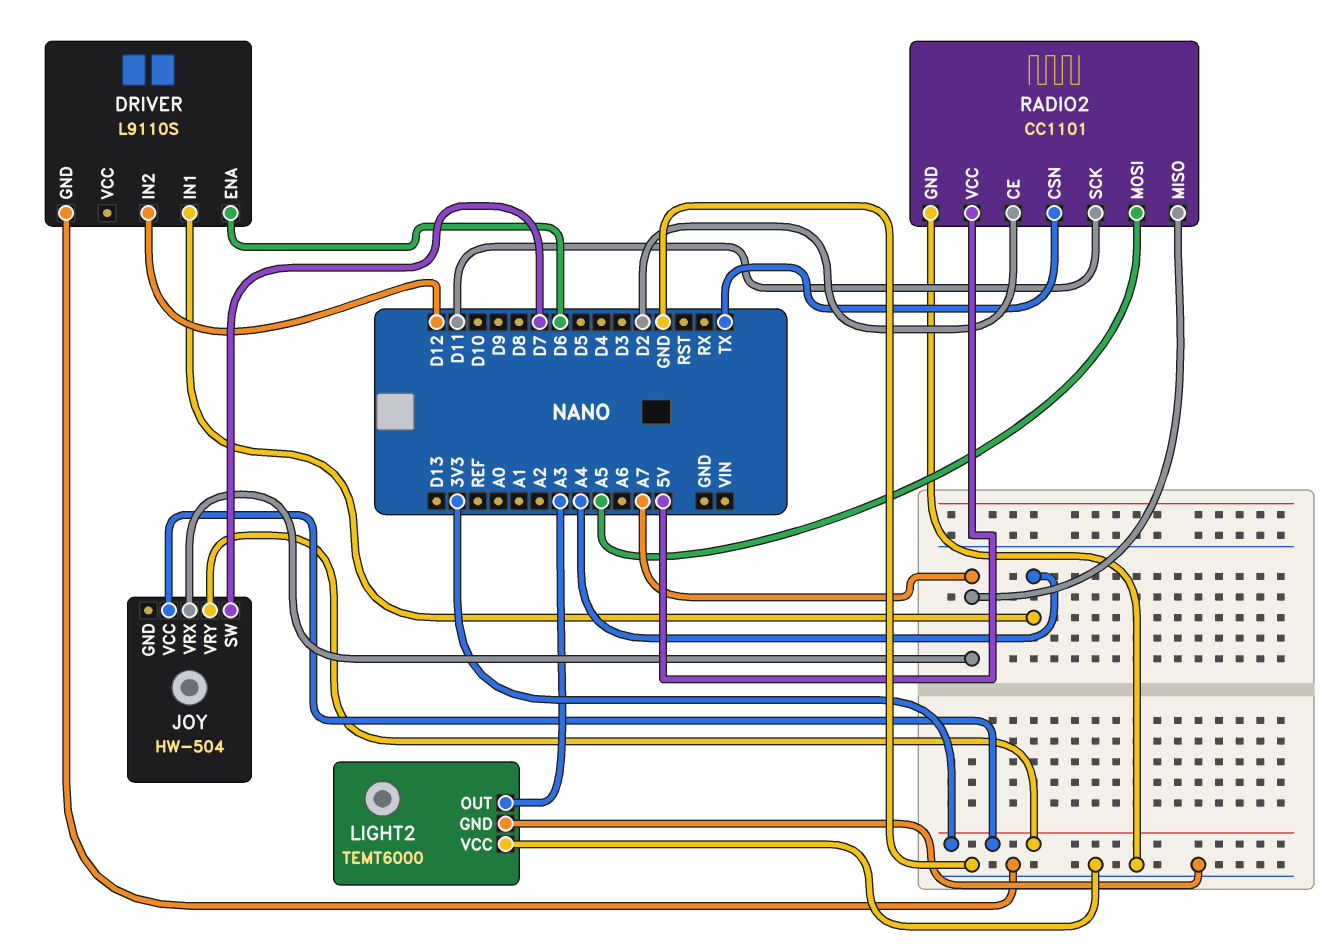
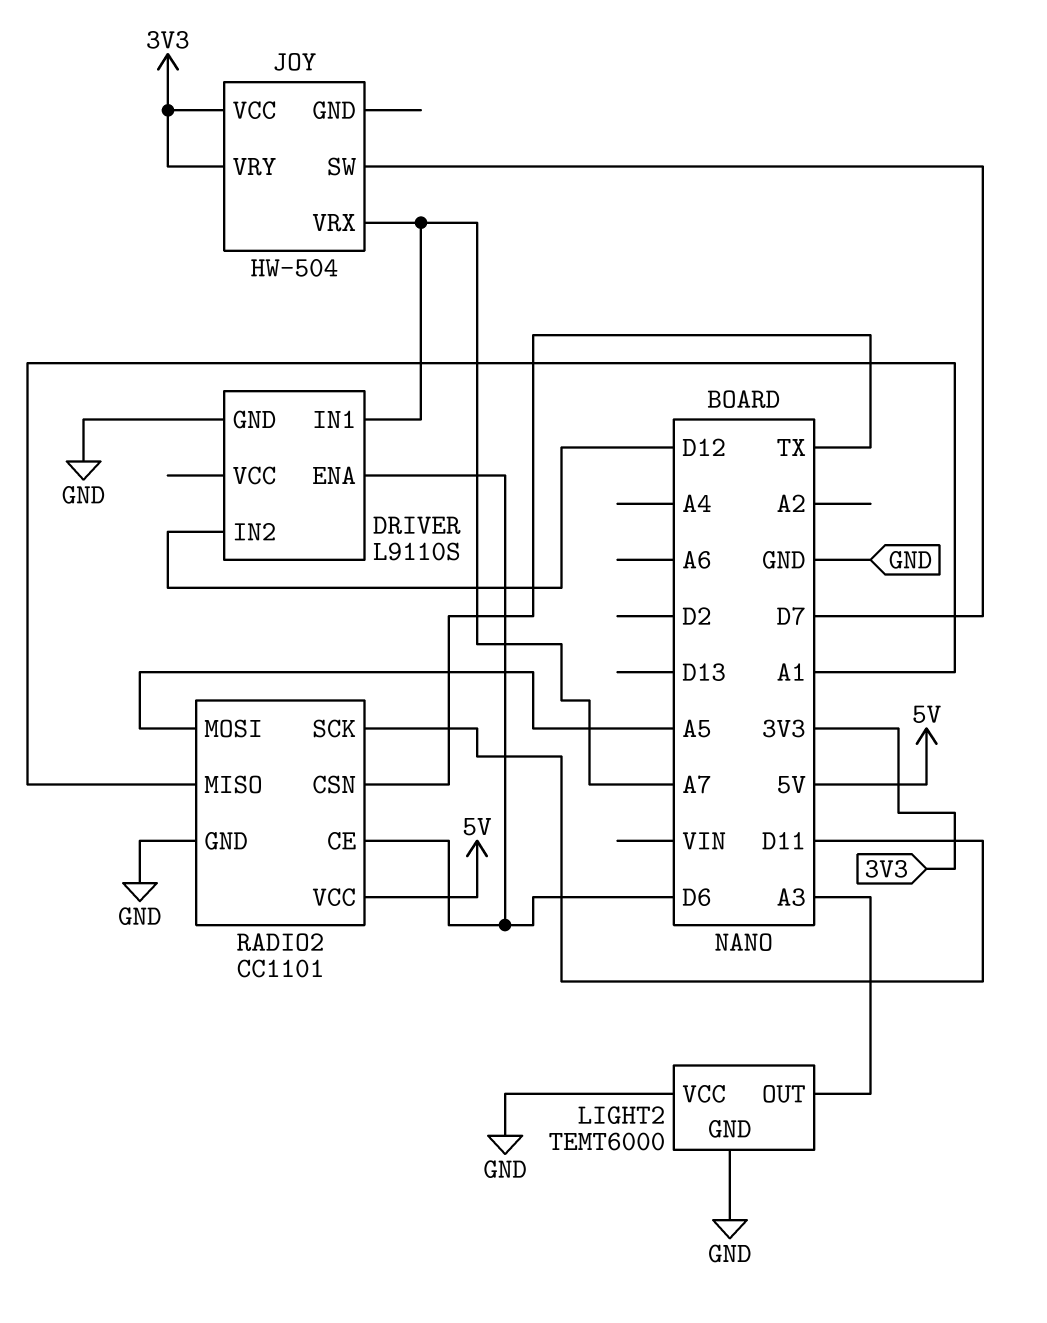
DRIVER pin IN1: A4 -> A7
RADIO2 pin CE: D2 -> D6
RADIO2 pin MISO: A7 -> A1

